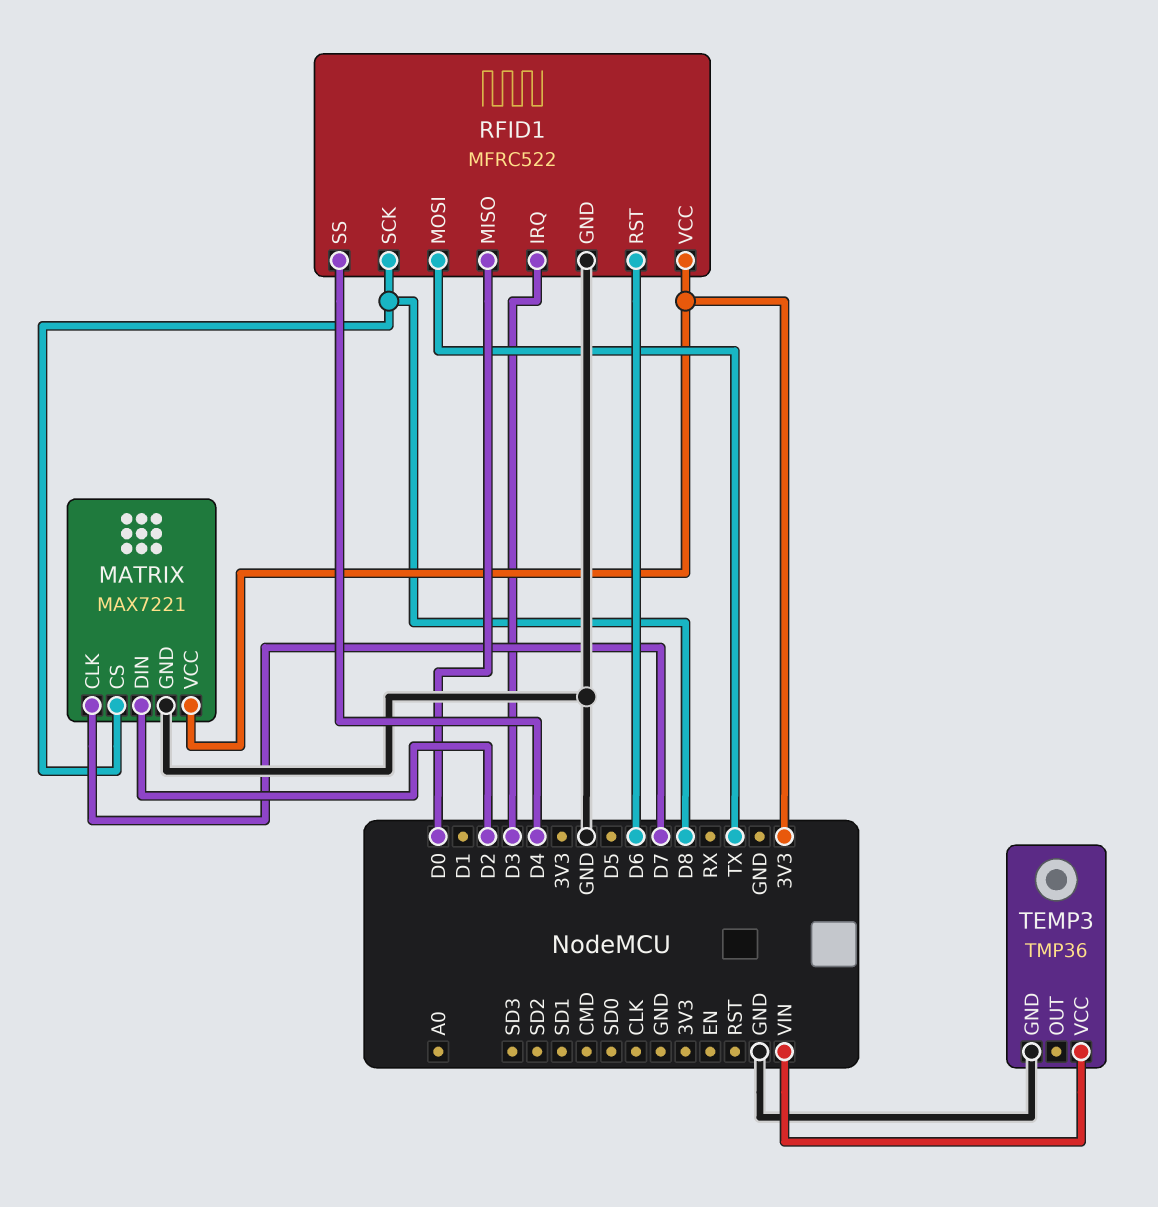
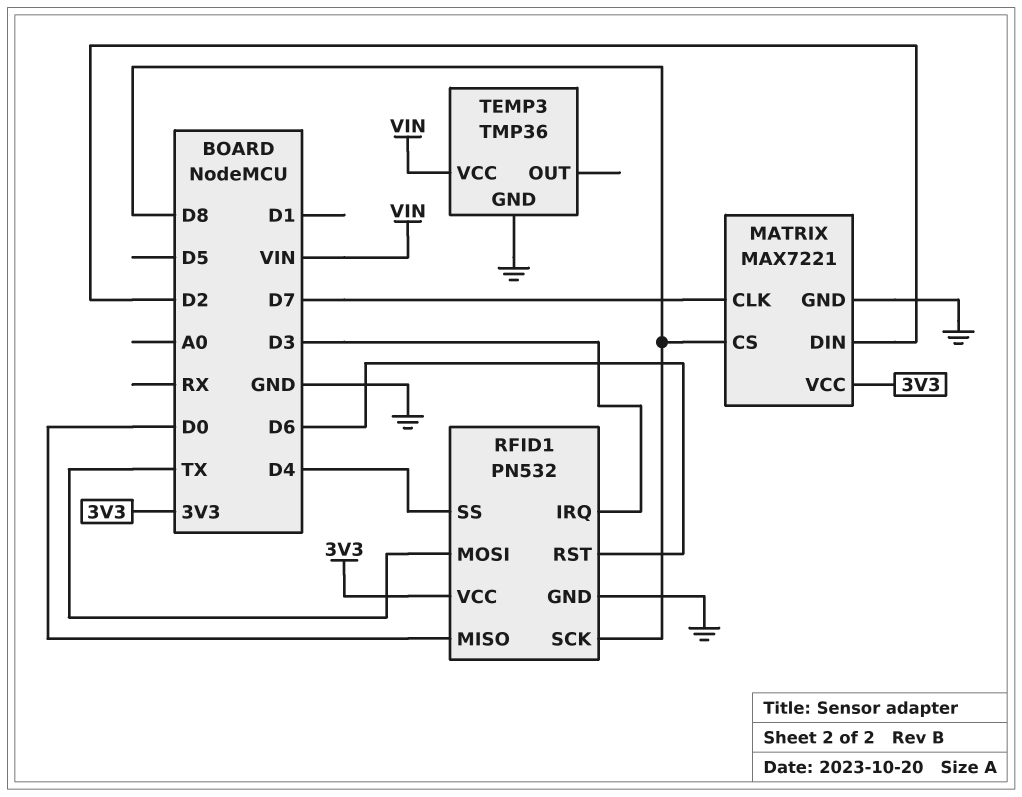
RFID1: MFRC522 -> PN532

